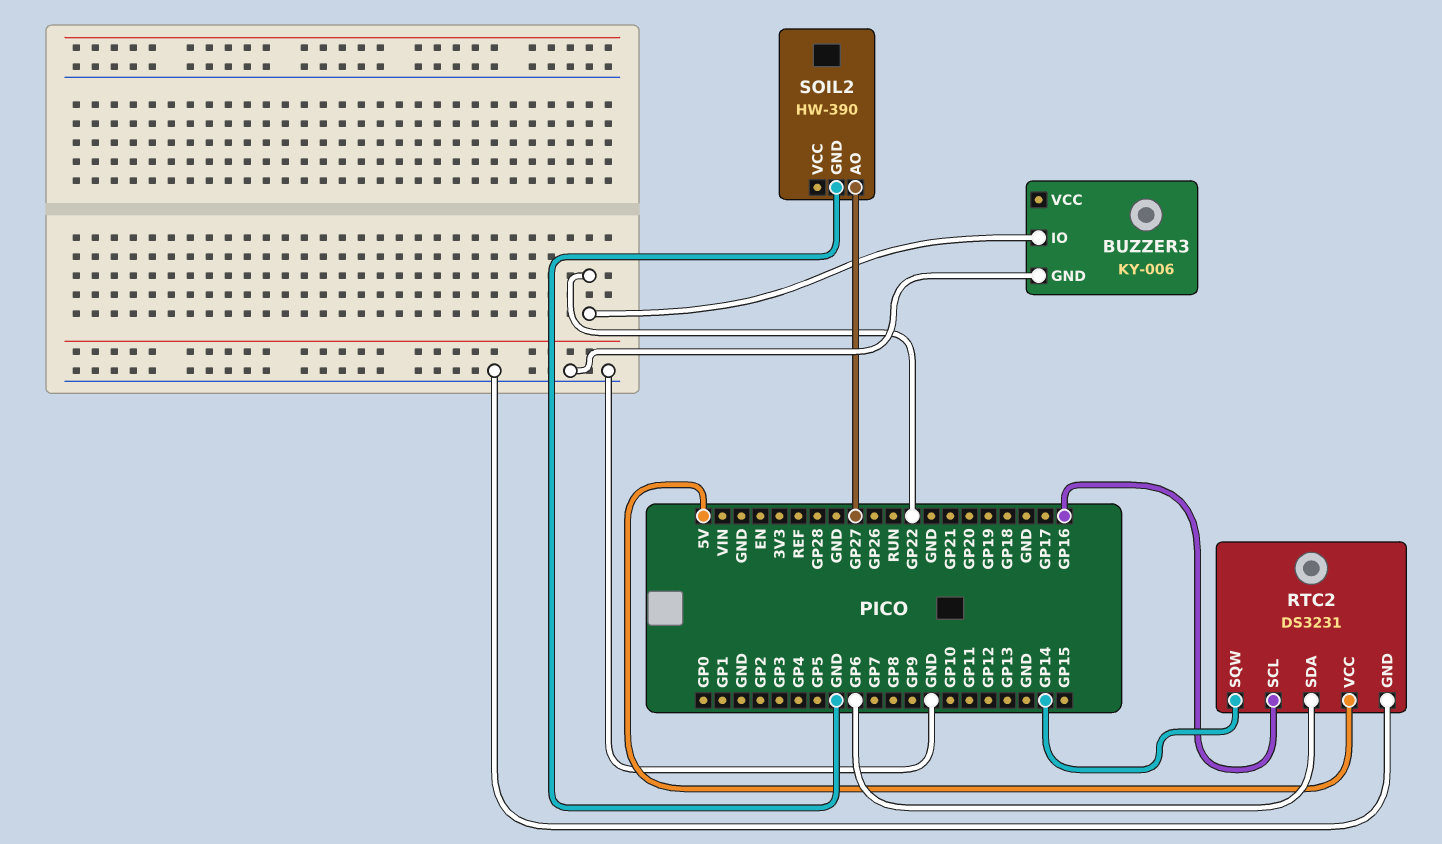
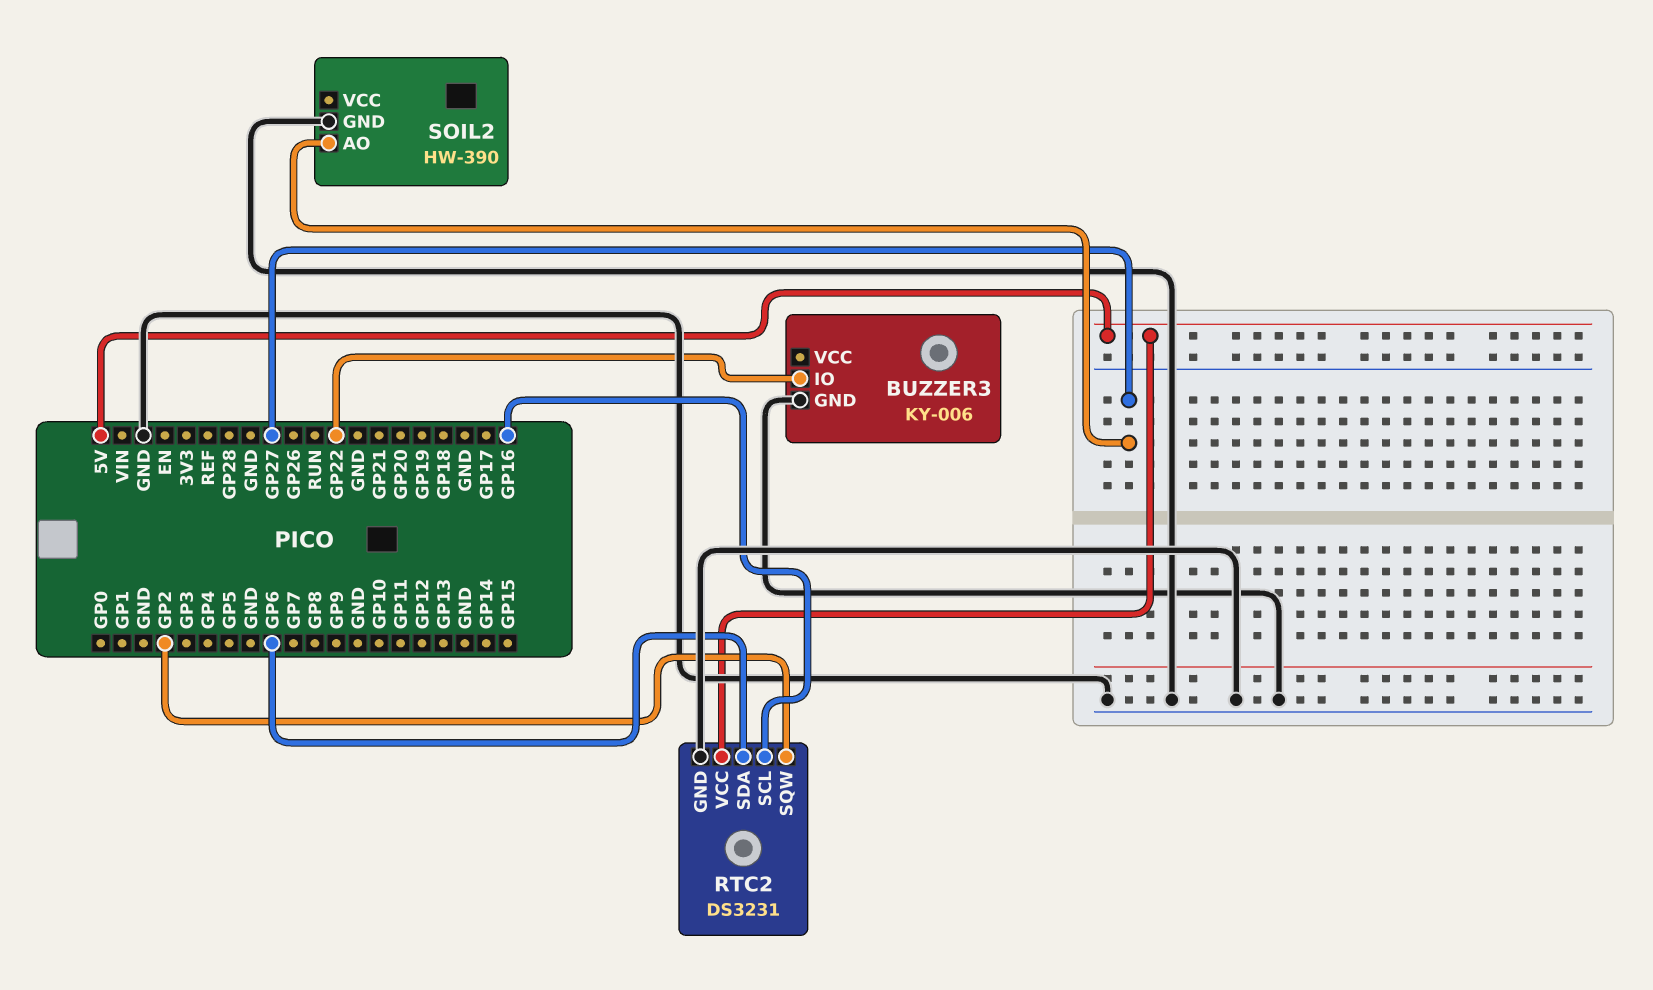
RTC2 pin SQW: GP14 -> GP2

